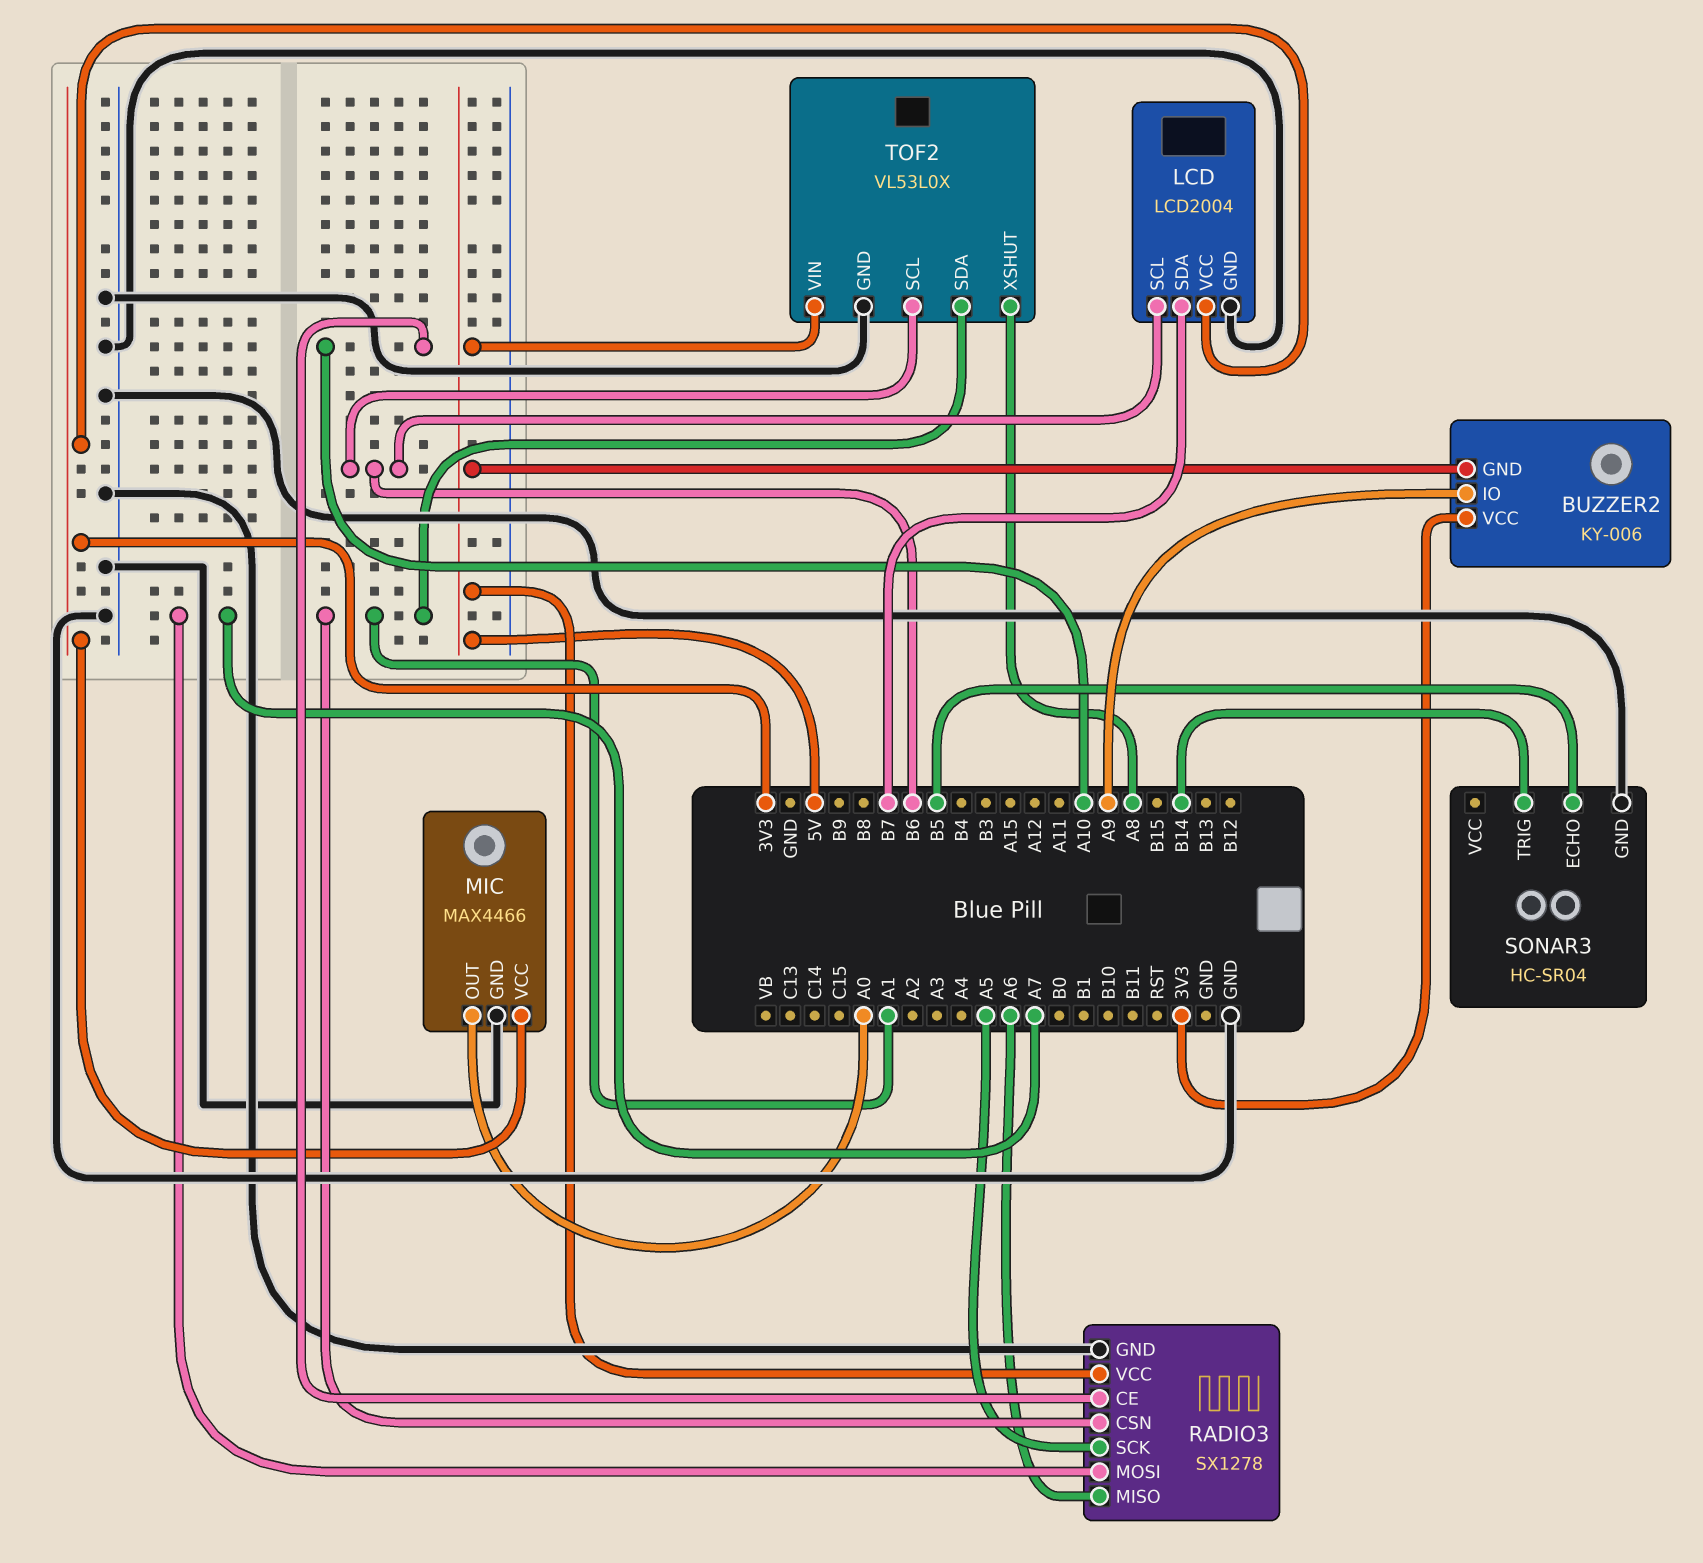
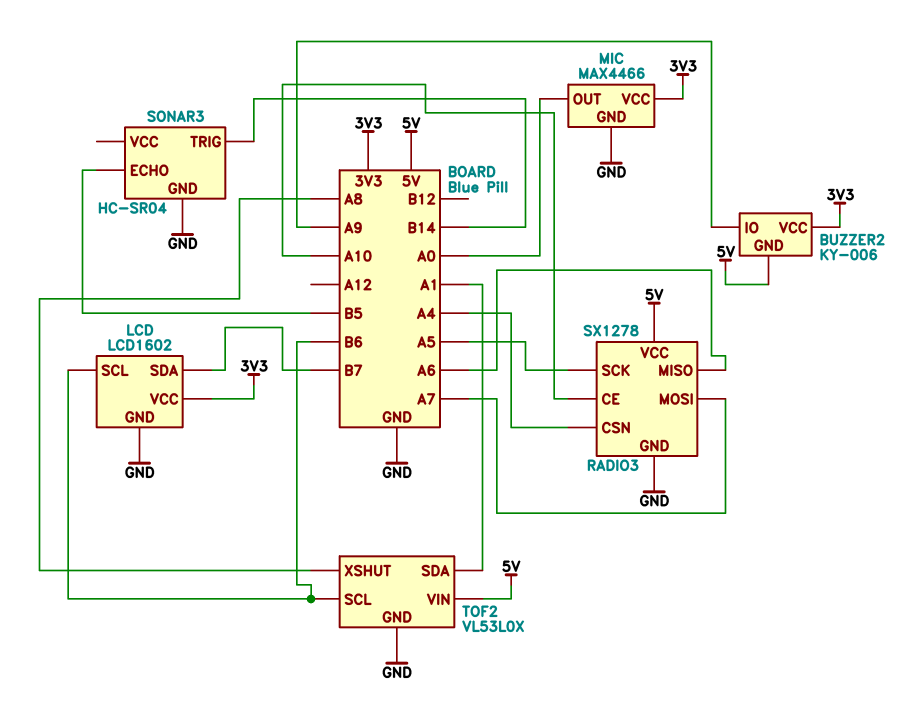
LCD: LCD2004 -> LCD1602
RADIO3 pin CSN: A1 -> A4

